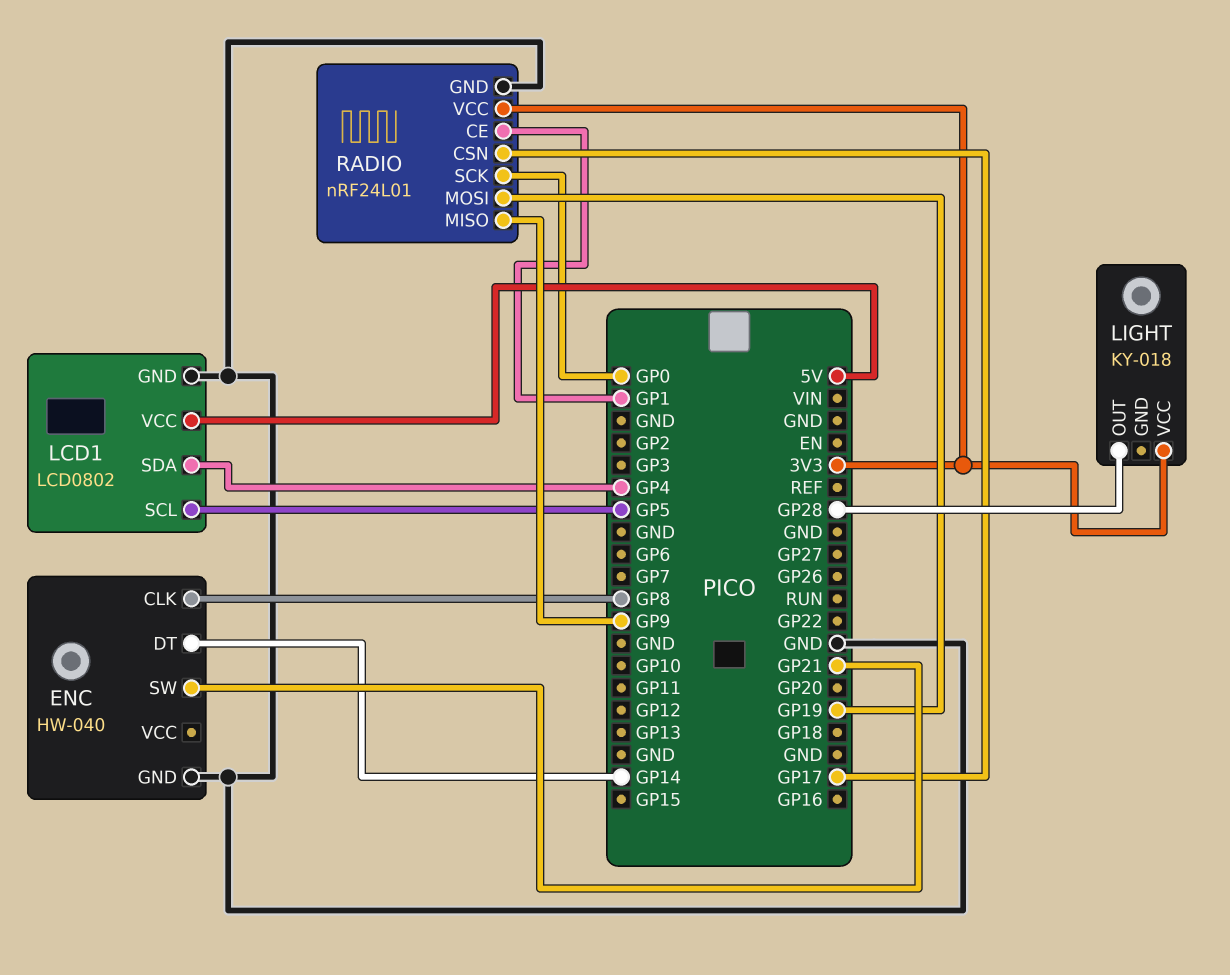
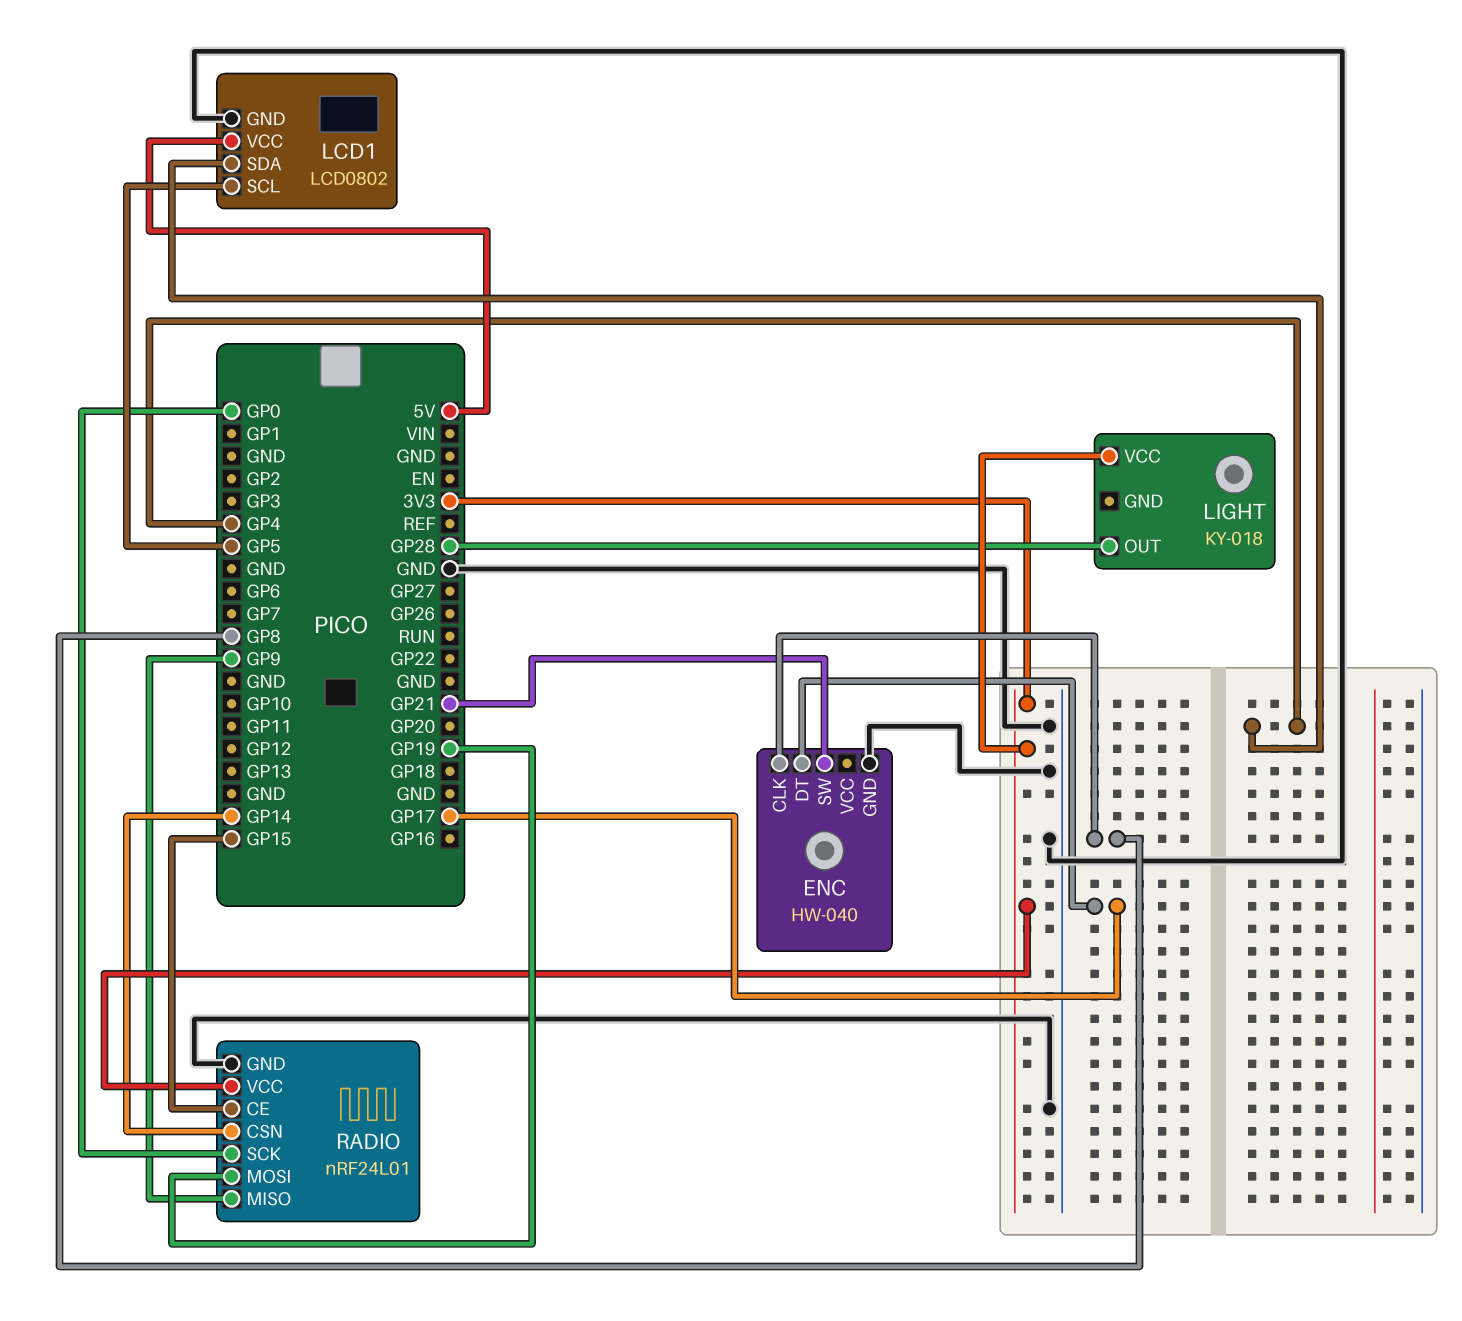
ENC pin DT: GP14 -> GP17
RADIO pin CE: GP1 -> GP15
RADIO pin CSN: GP17 -> GP14

